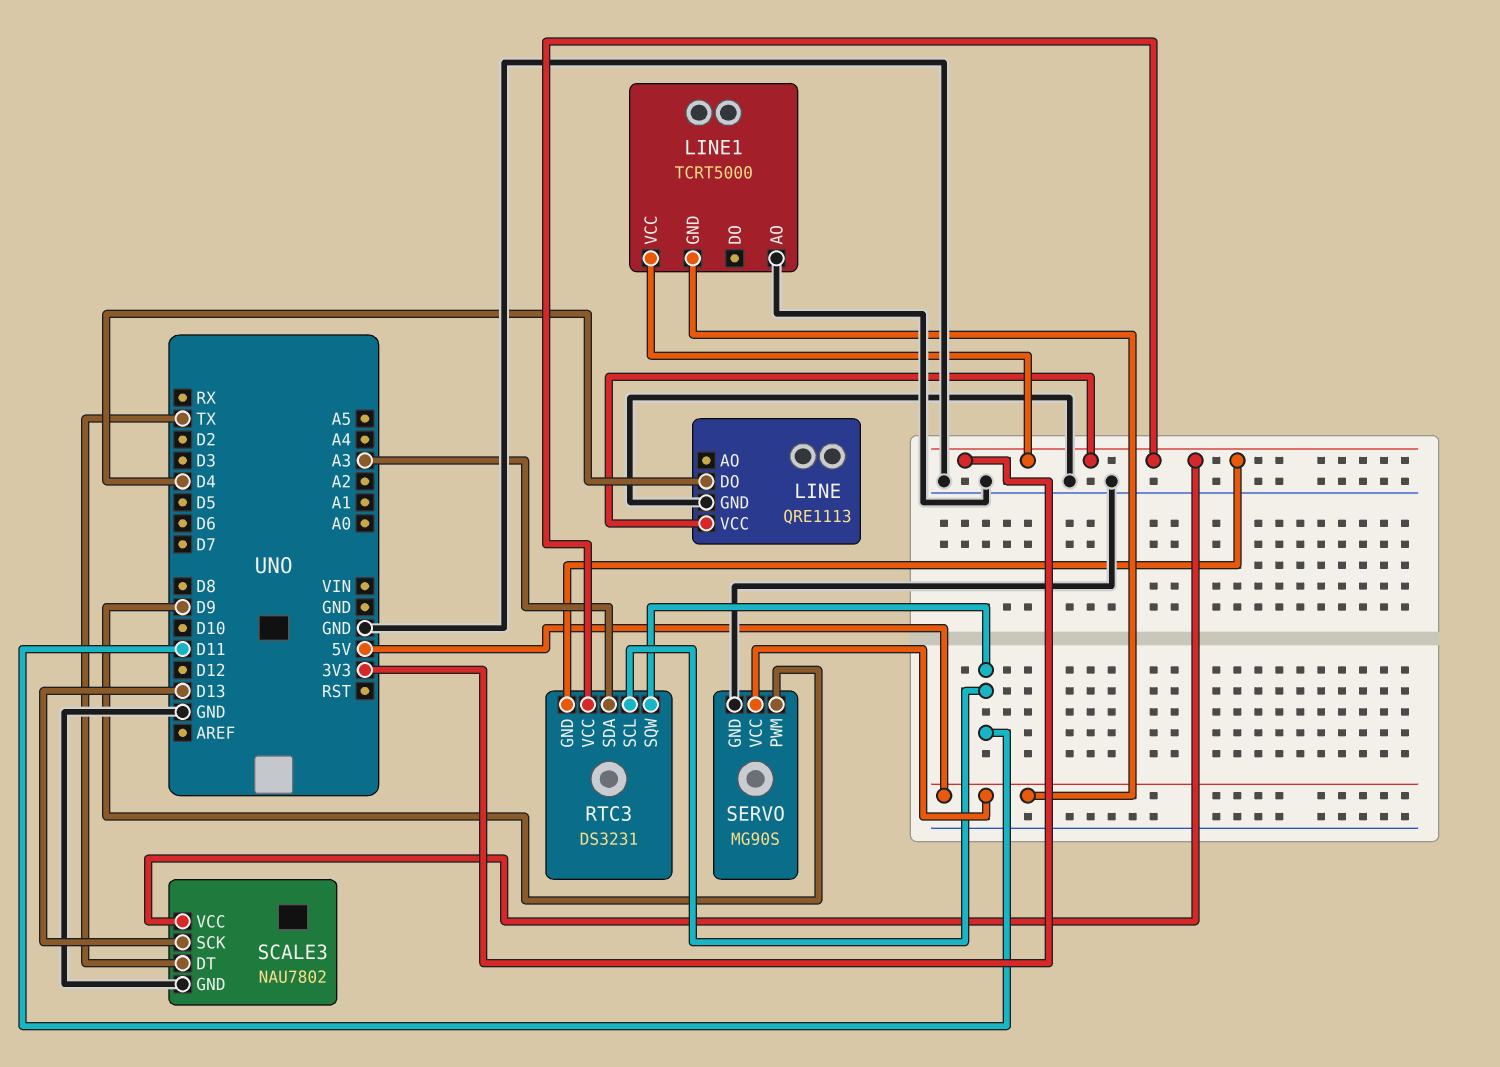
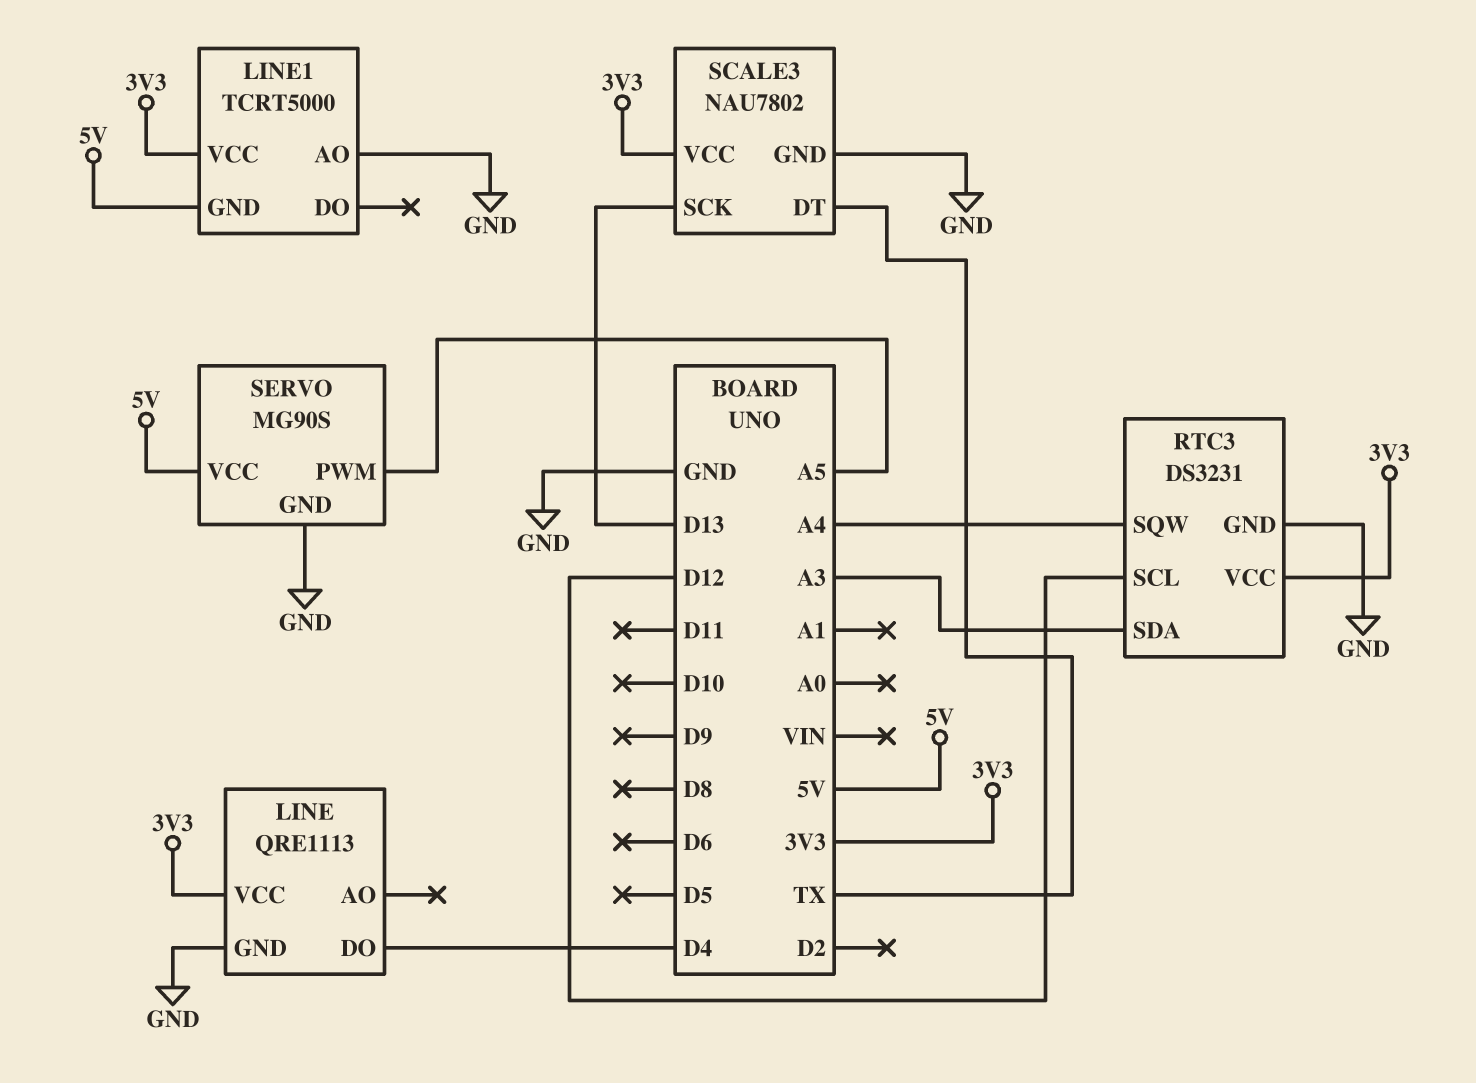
RTC3 pin GND: 3V3 -> GND
RTC3 pin SCL: D11 -> D12
RTC3 pin SQW: D11 -> A4
SERVO pin PWM: D9 -> A5

